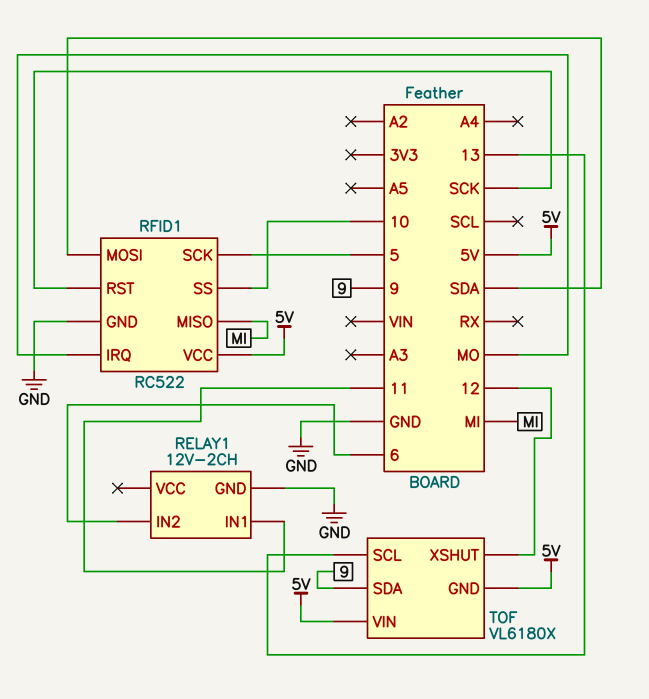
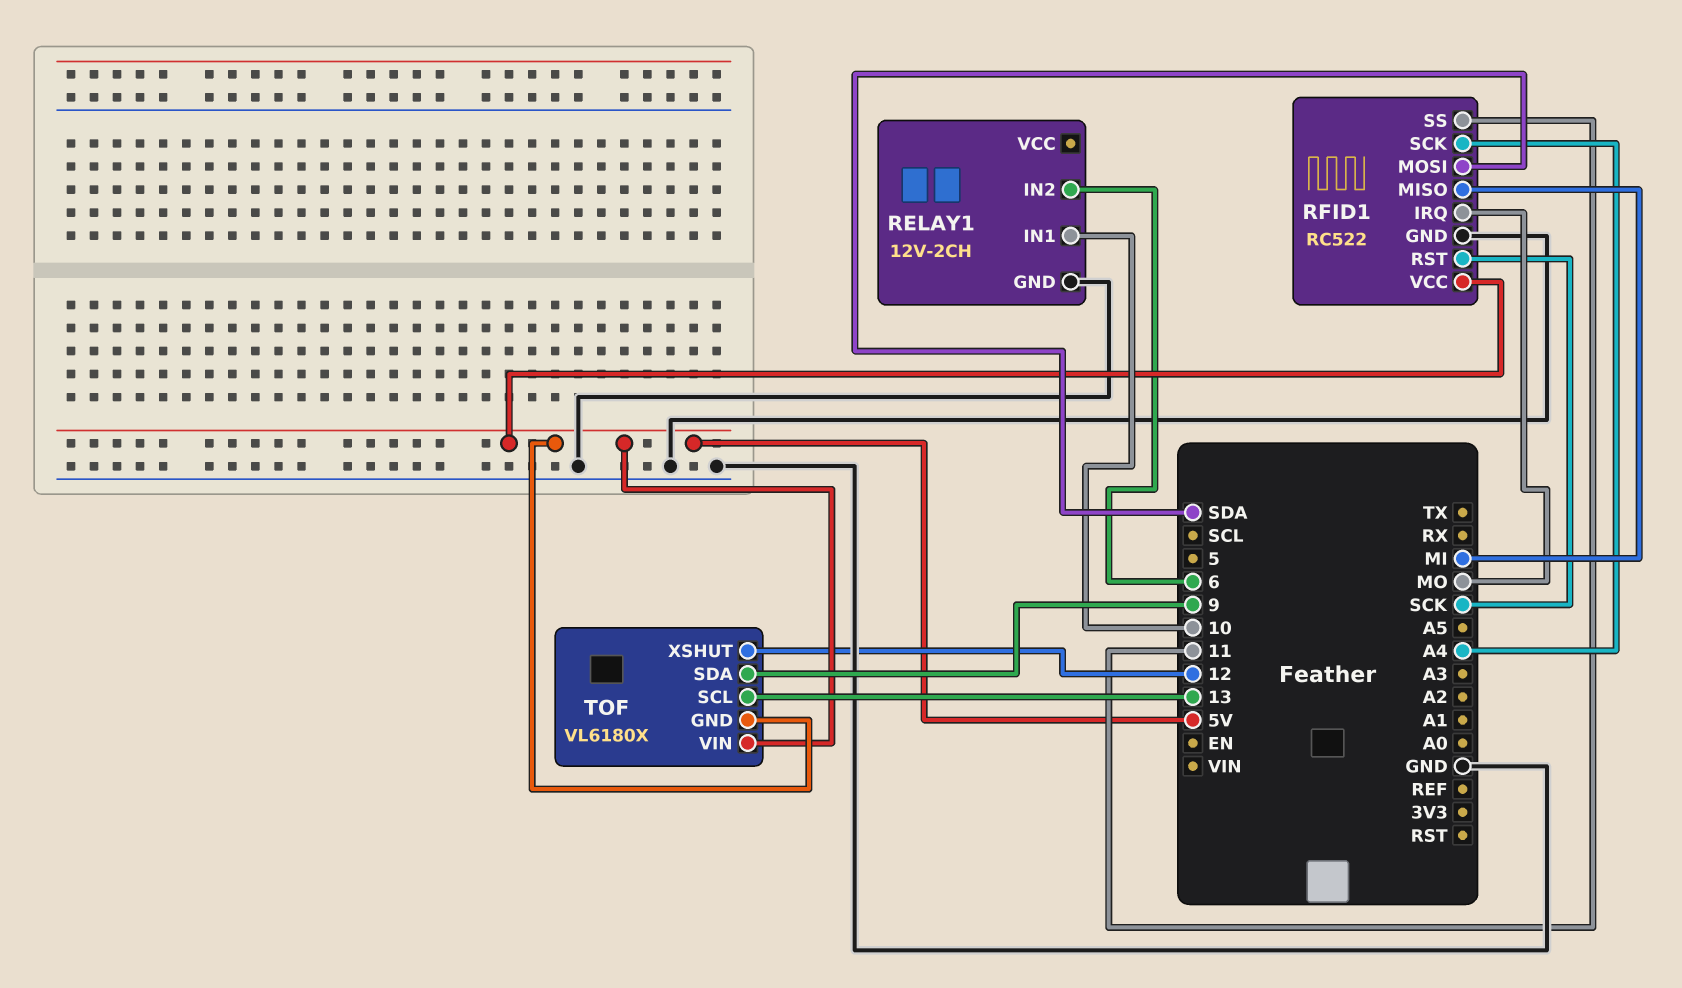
RELAY1 pin IN1: 11 -> 10
RFID1 pin SCK: 5 -> A4
RFID1 pin SS: 10 -> 11

